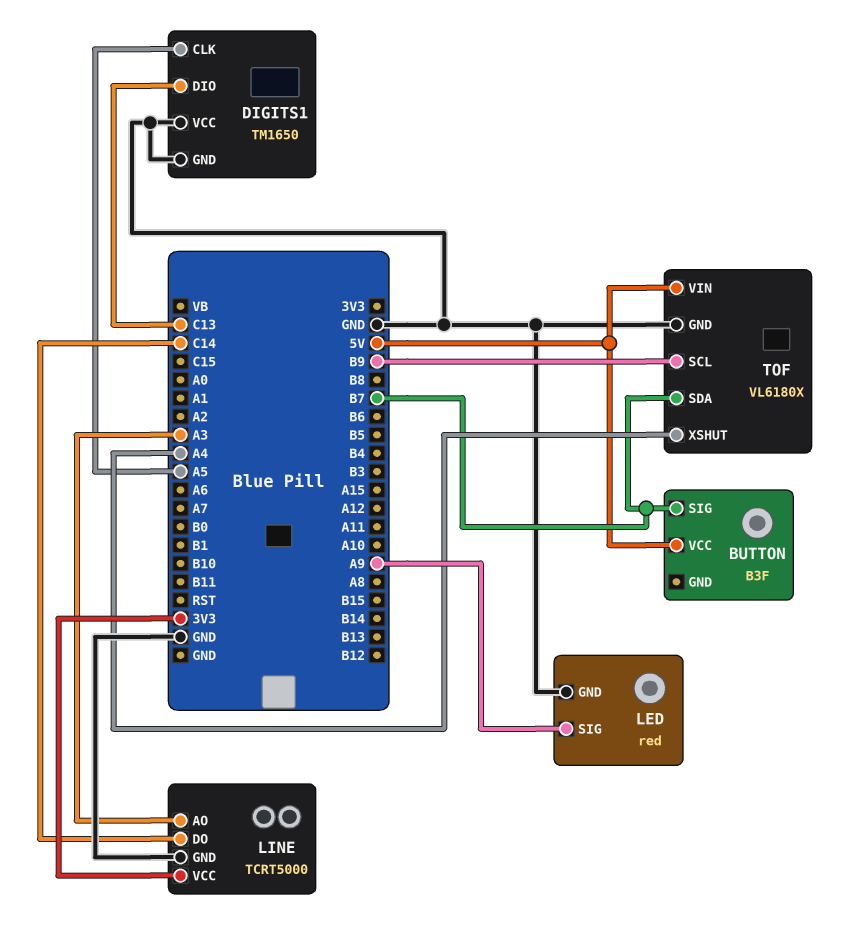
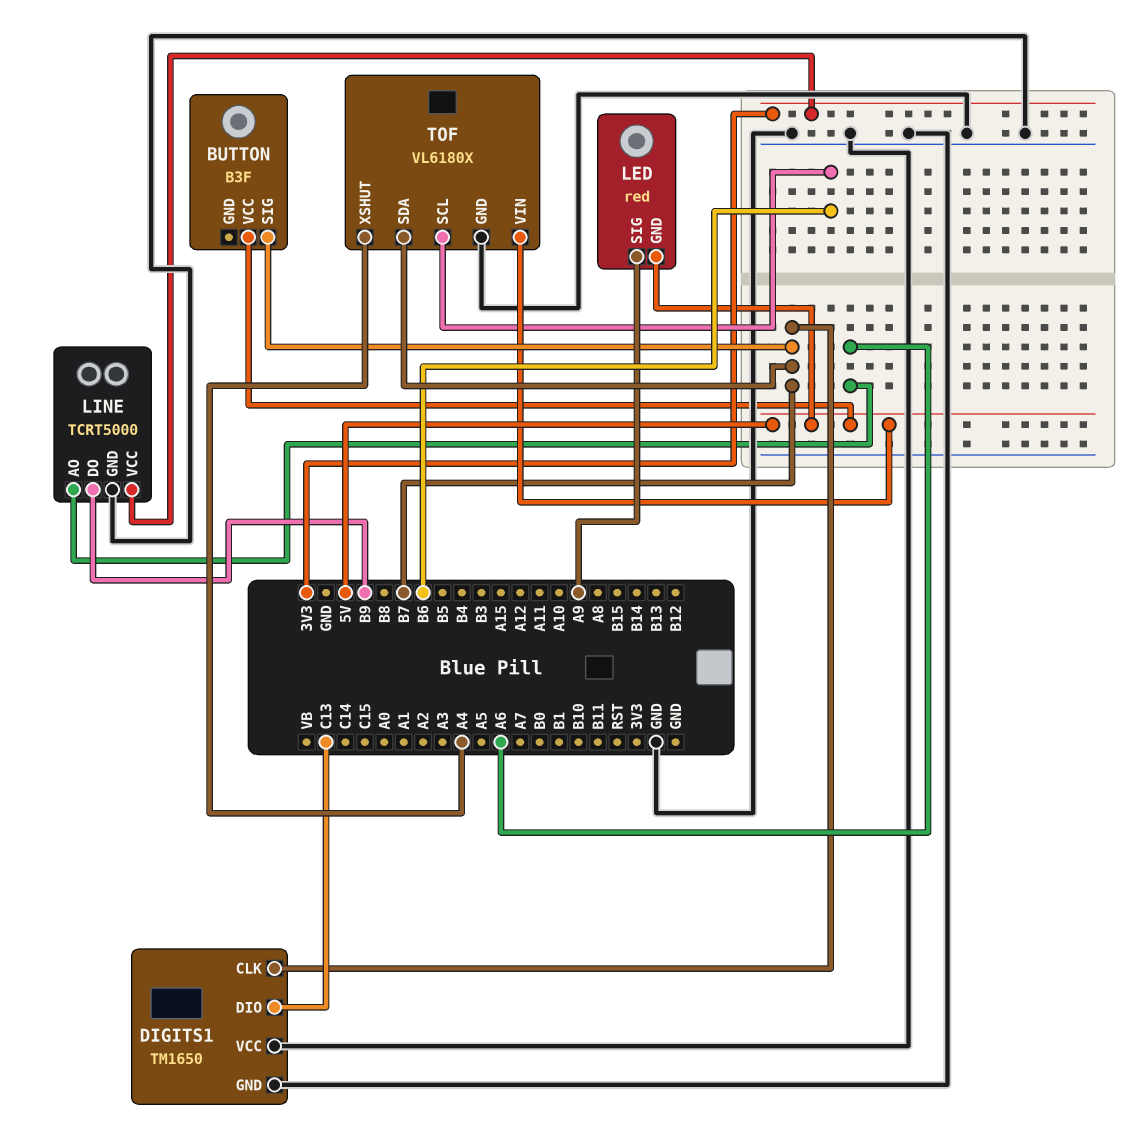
DIGITS1 pin CLK: A5 -> B7
LED pin GND: GND -> 5V
LINE pin AO: A3 -> A6
LINE pin DO: C14 -> B9
TOF pin SCL: B9 -> B6

